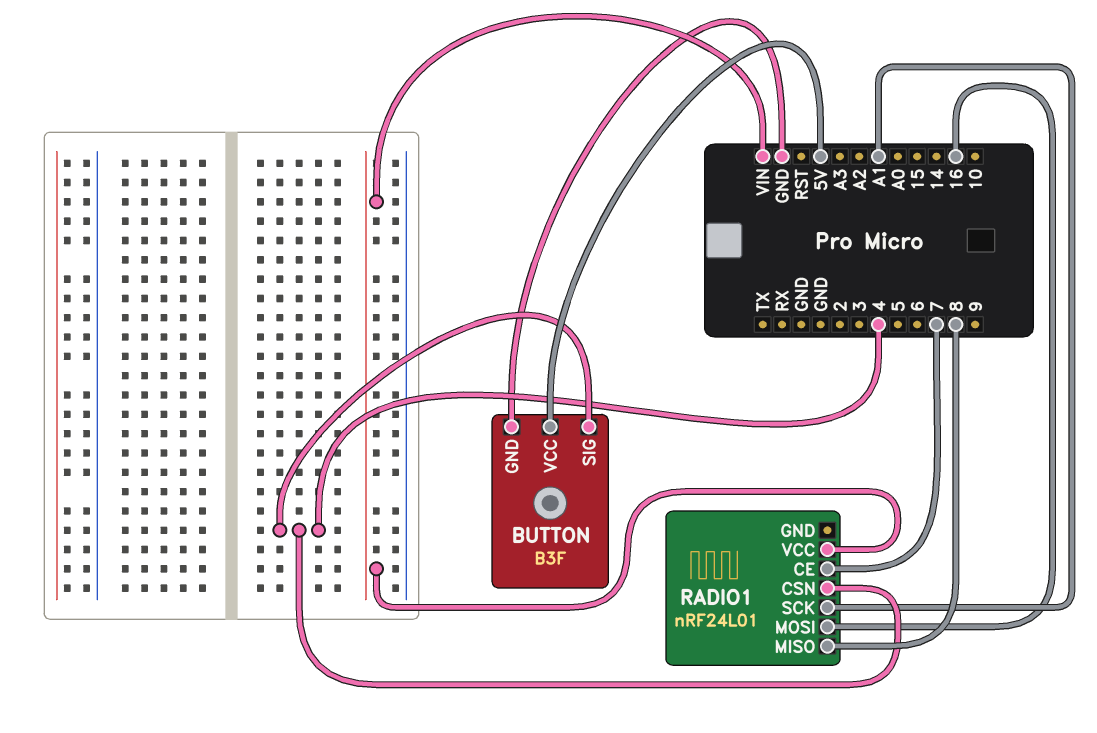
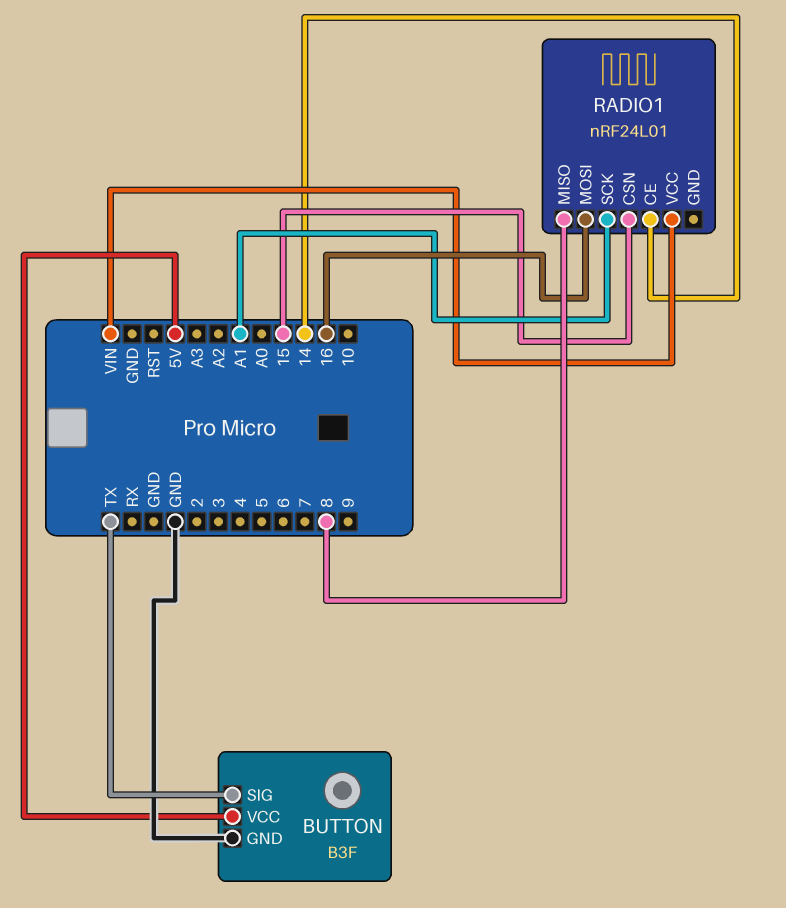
BUTTON pin SIG: 4 -> TX
RADIO1 pin CE: 7 -> 14
RADIO1 pin CSN: 4 -> 15

